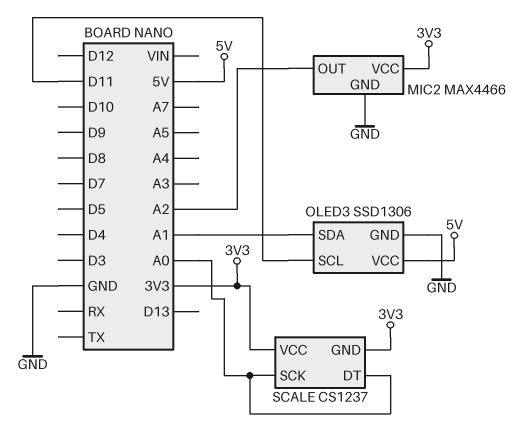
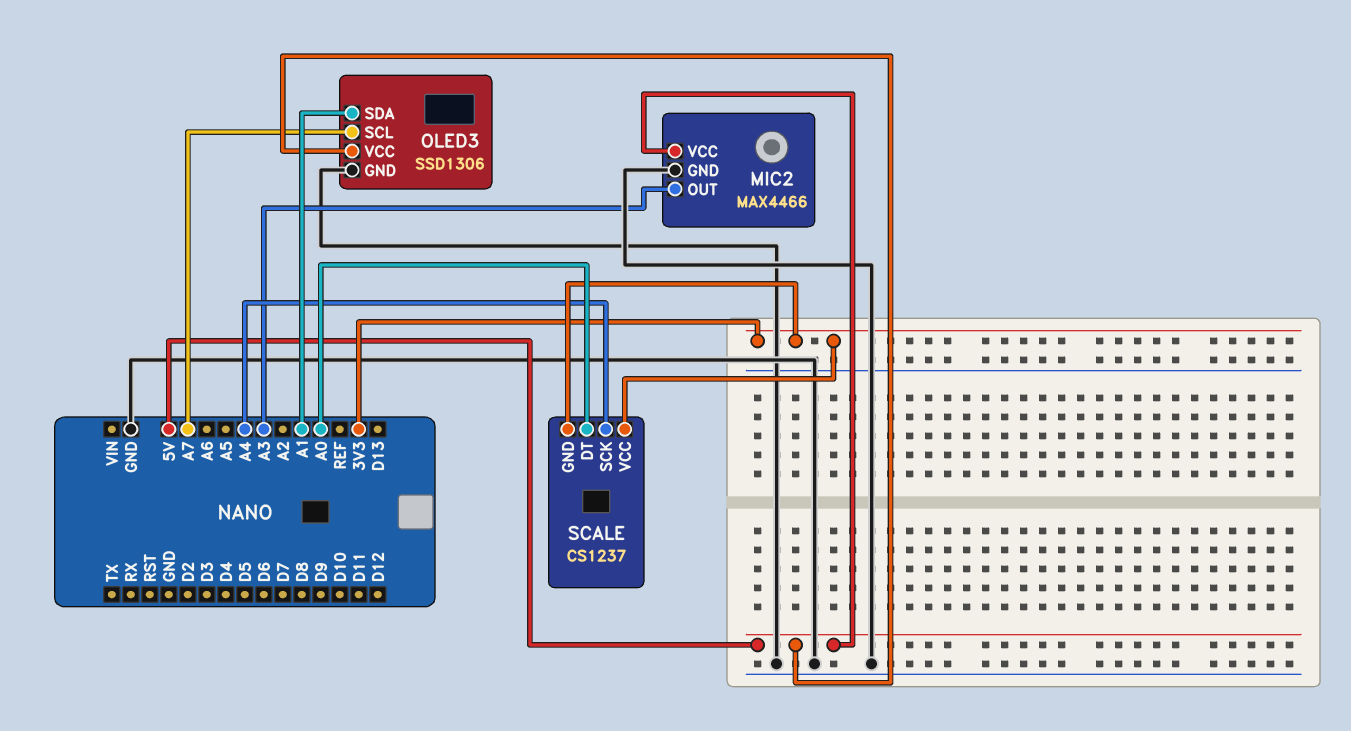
MIC2 pin OUT: A2 -> A3
MIC2 pin VCC: 3V3 -> 5V
OLED3 pin SCL: D11 -> A7
SCALE pin SCK: A0 -> A4

